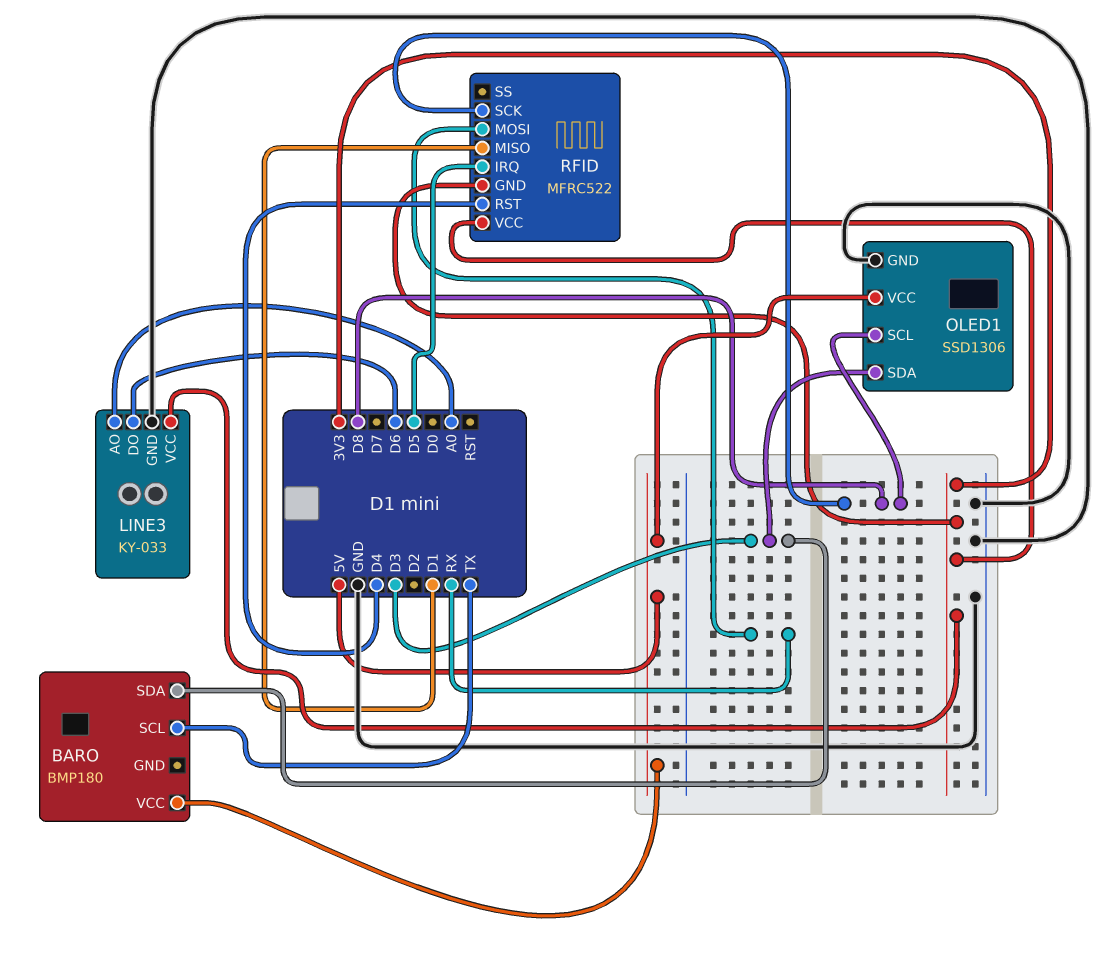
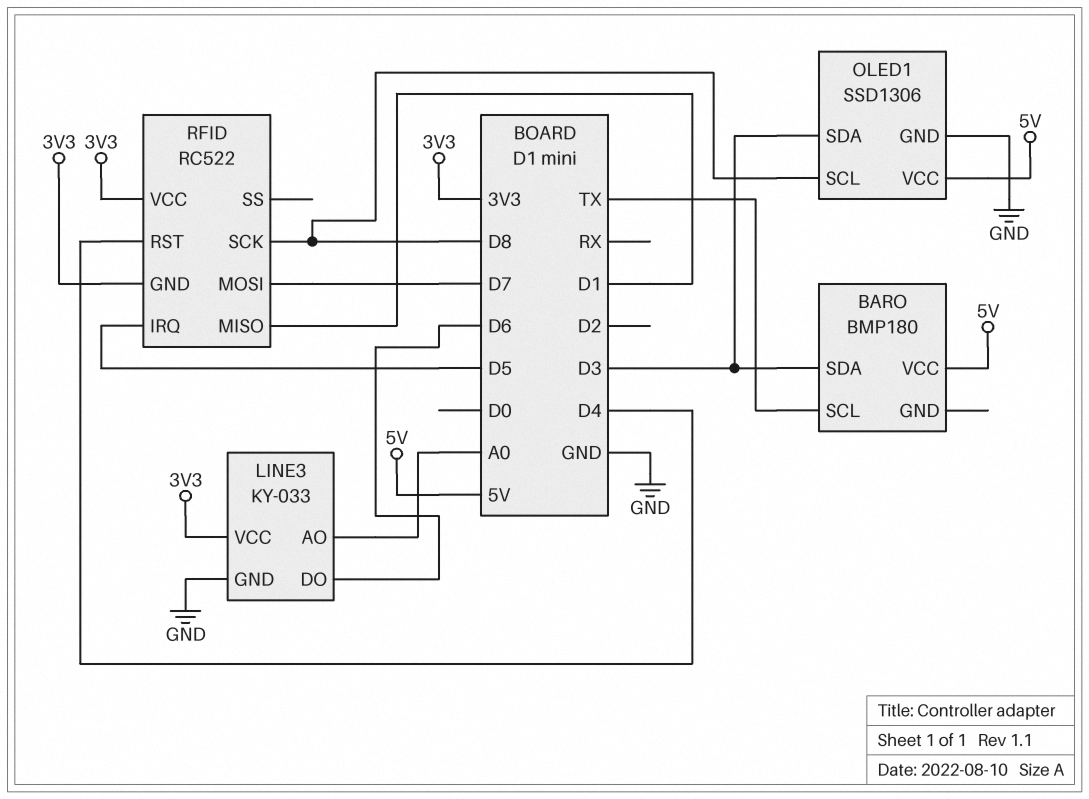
RFID: MFRC522 -> RC522
RFID pin MOSI: RX -> D7

